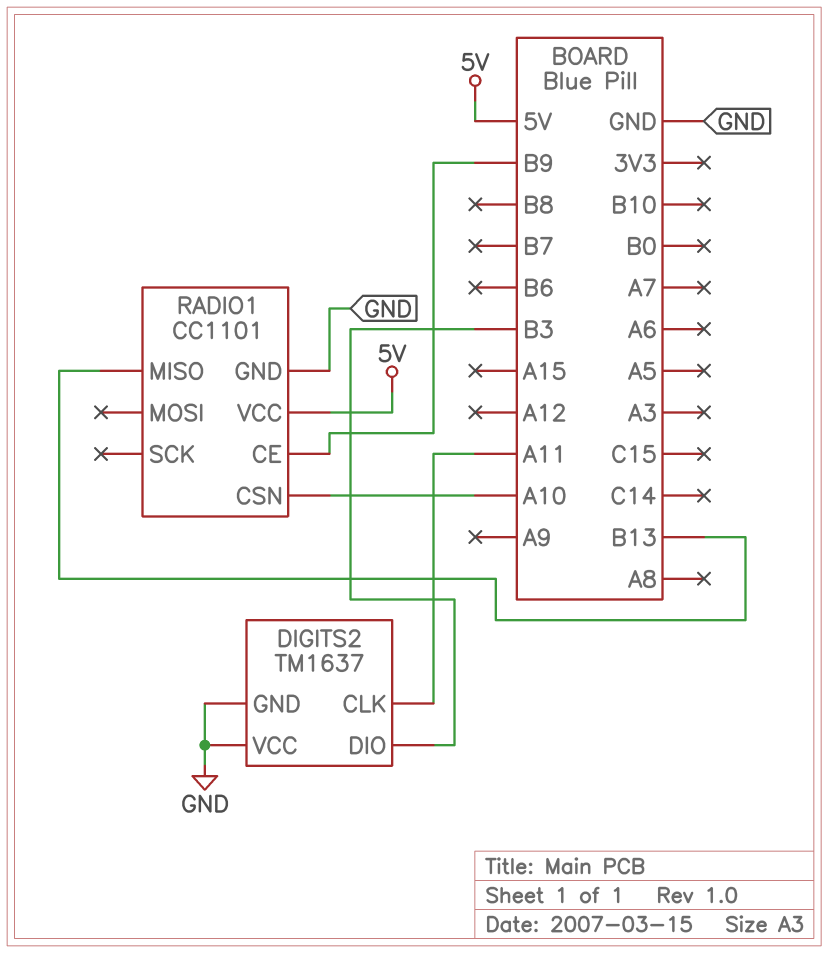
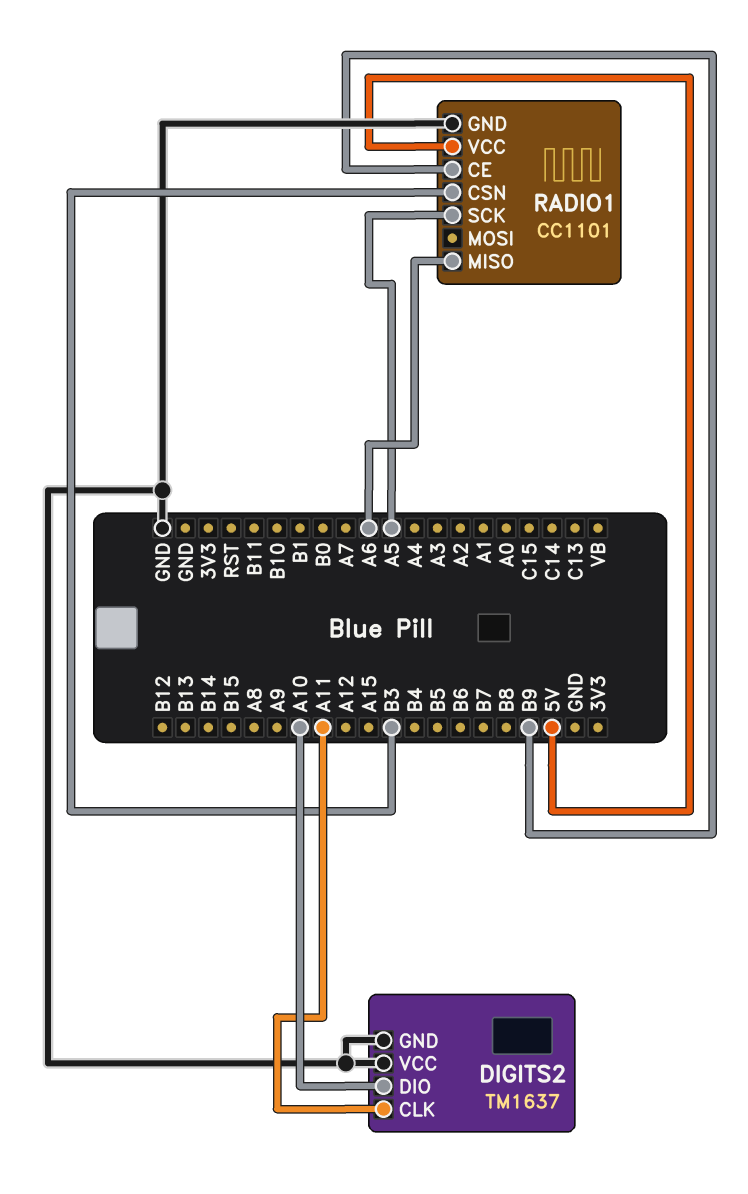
DIGITS2 pin DIO: B3 -> A10
RADIO1 pin CSN: A10 -> B3
RADIO1 pin MISO: B13 -> A6
RADIO1 pin SCK: none -> A5

